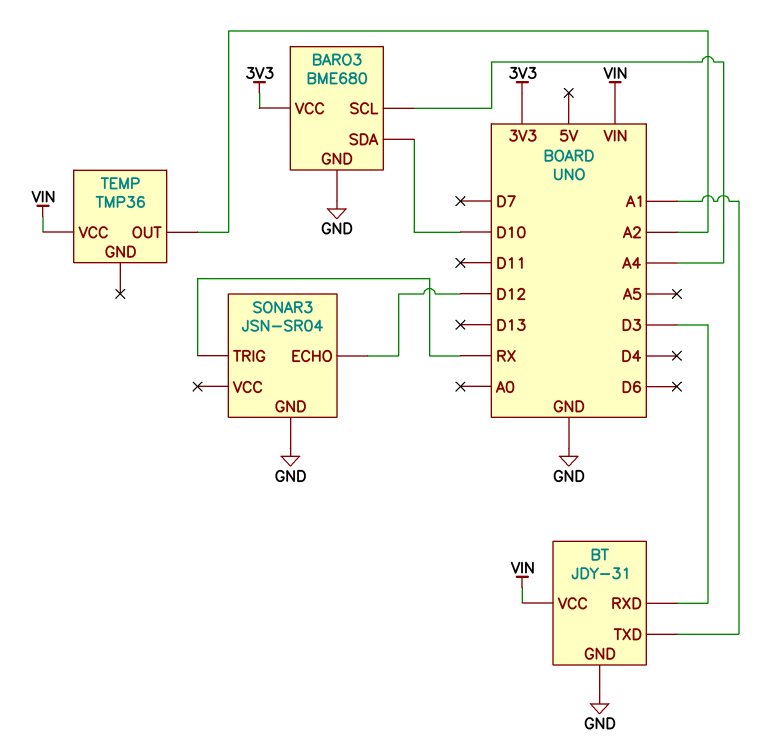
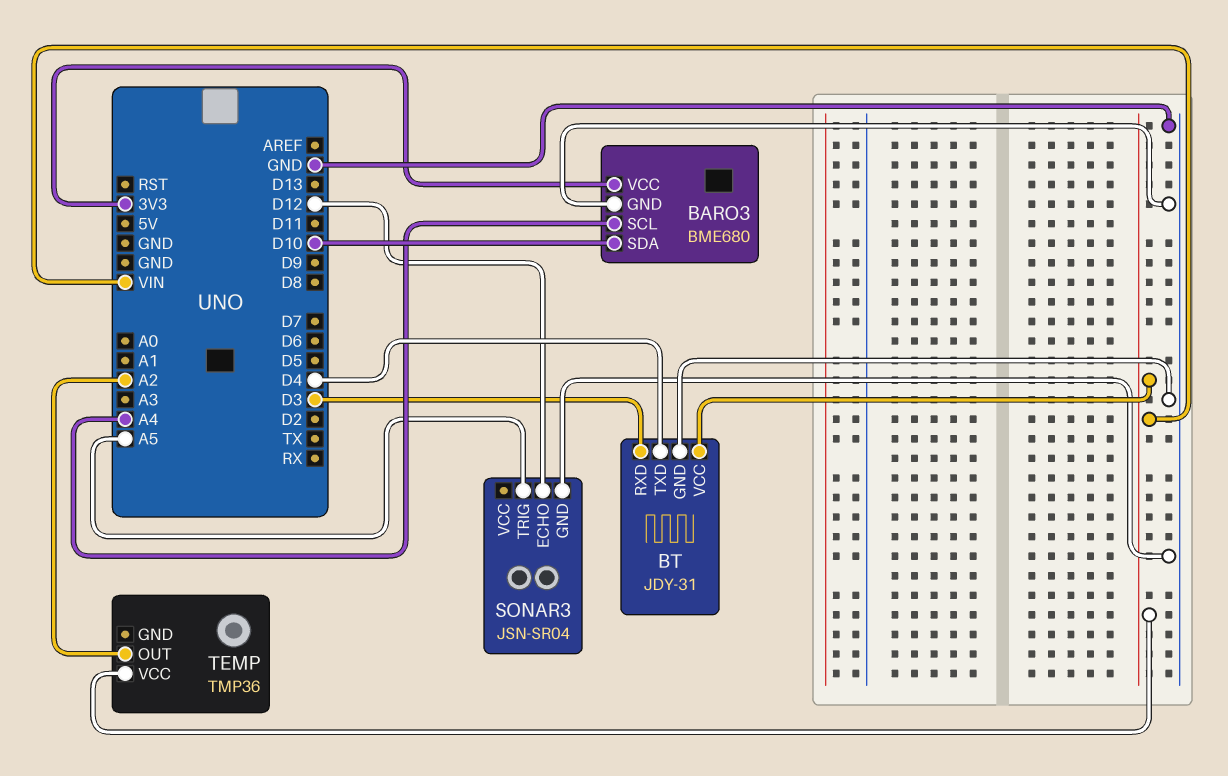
BT pin TXD: A1 -> D4
SONAR3 pin TRIG: RX -> A5

